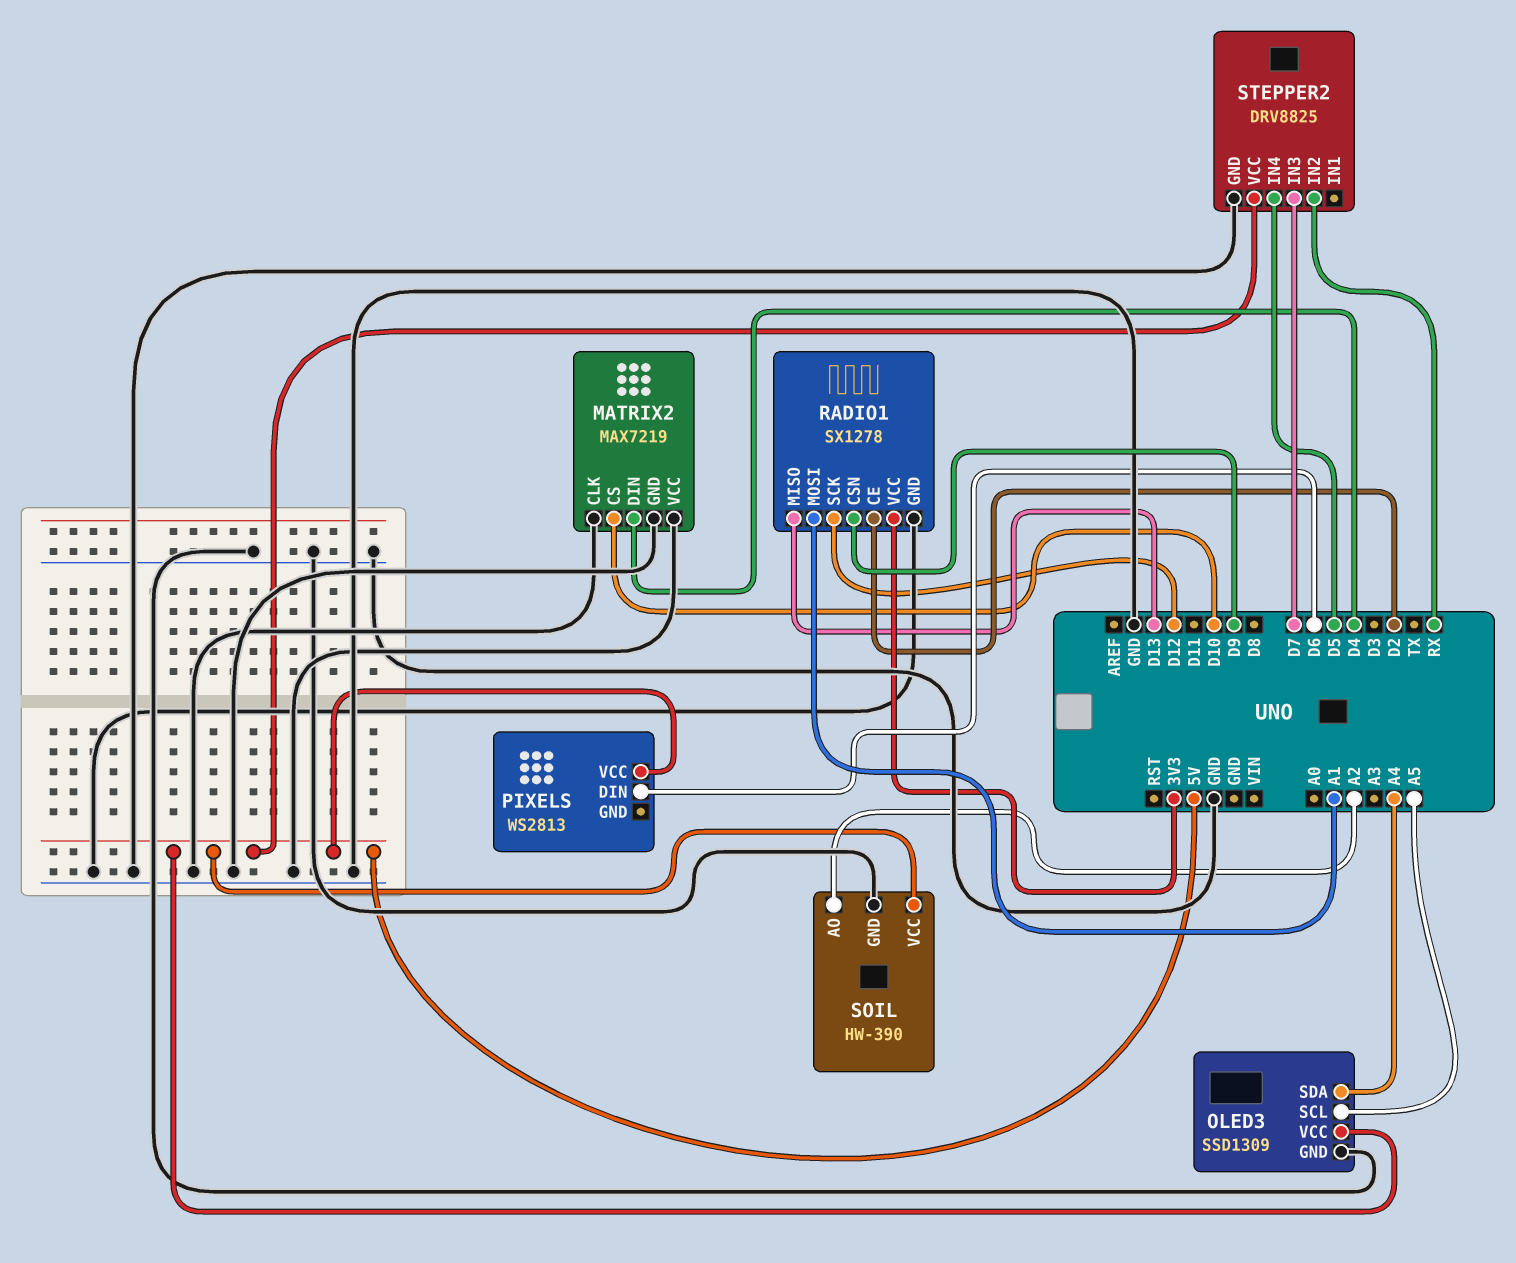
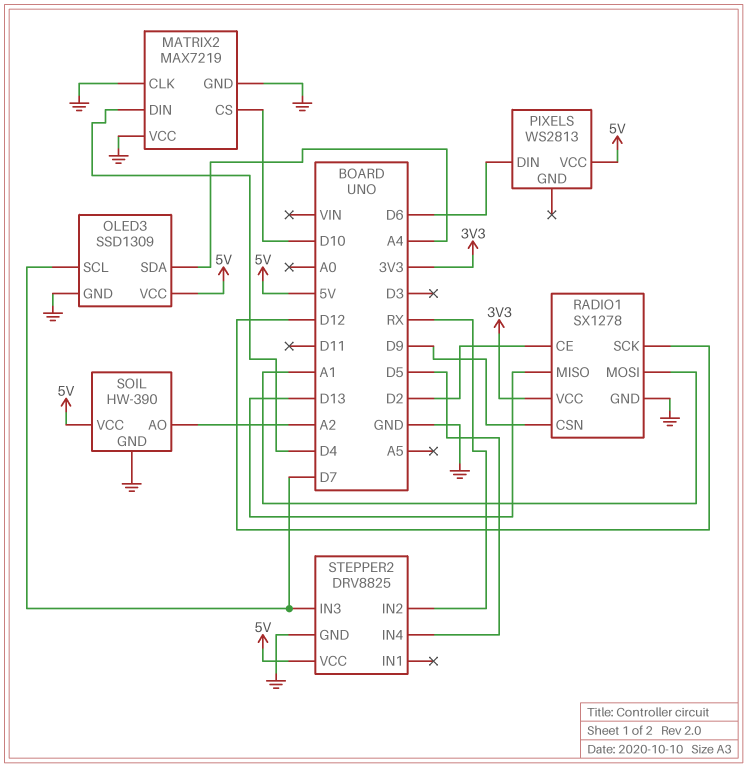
OLED3 pin SCL: A5 -> D7

